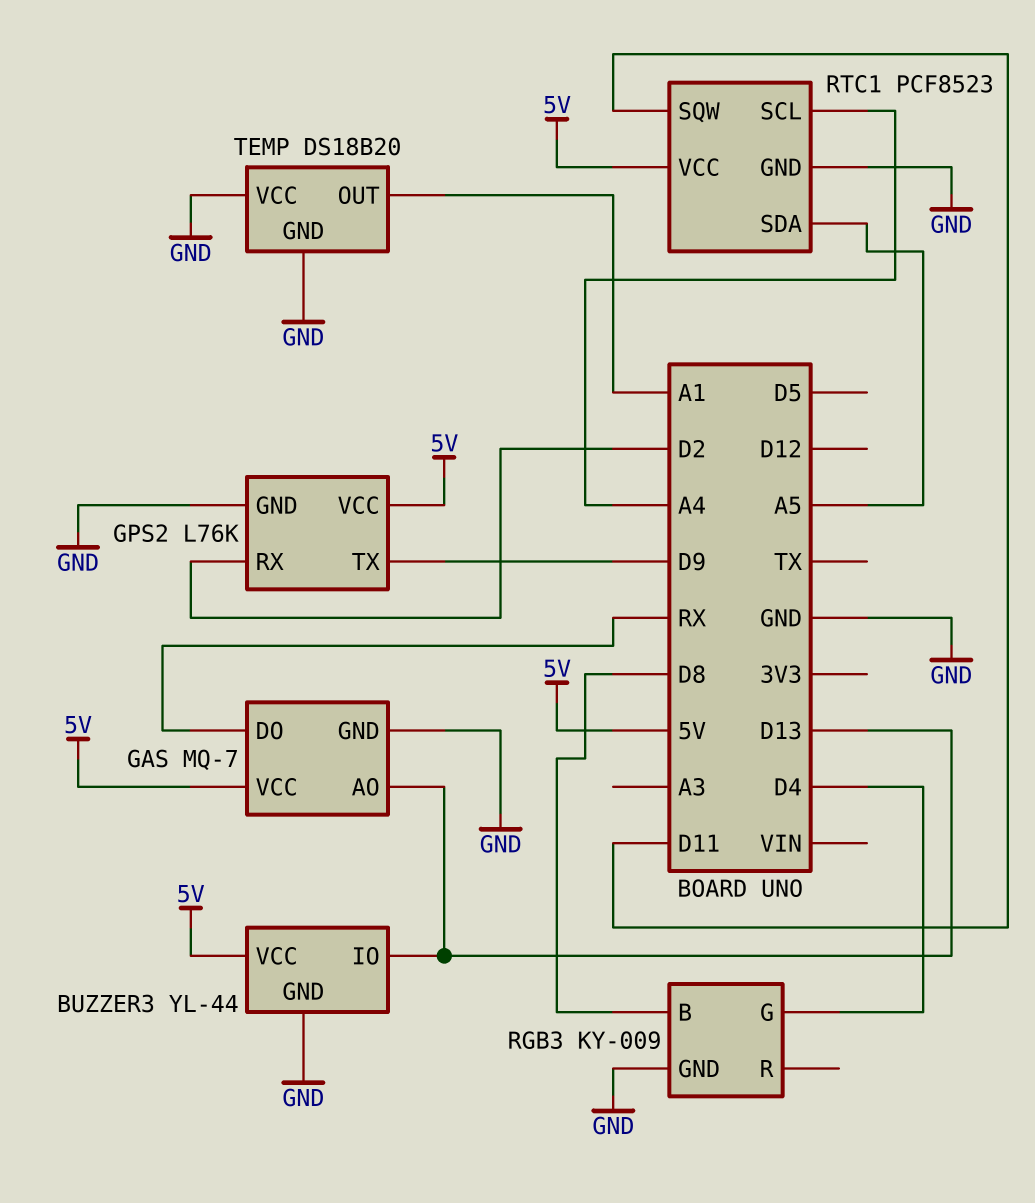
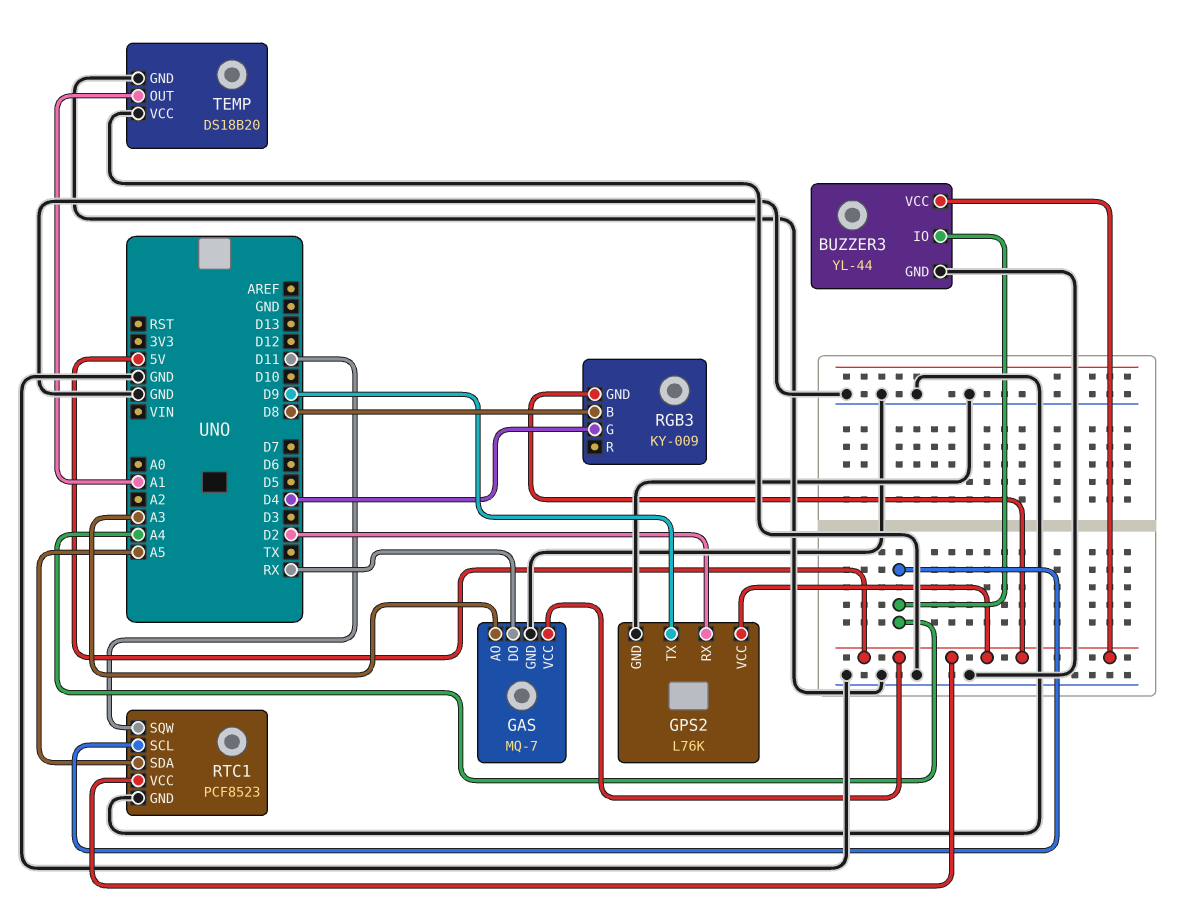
BUZZER3 pin IO: D13 -> A4
GAS pin AO: D13 -> A3
RGB3 pin GND: GND -> 5V

